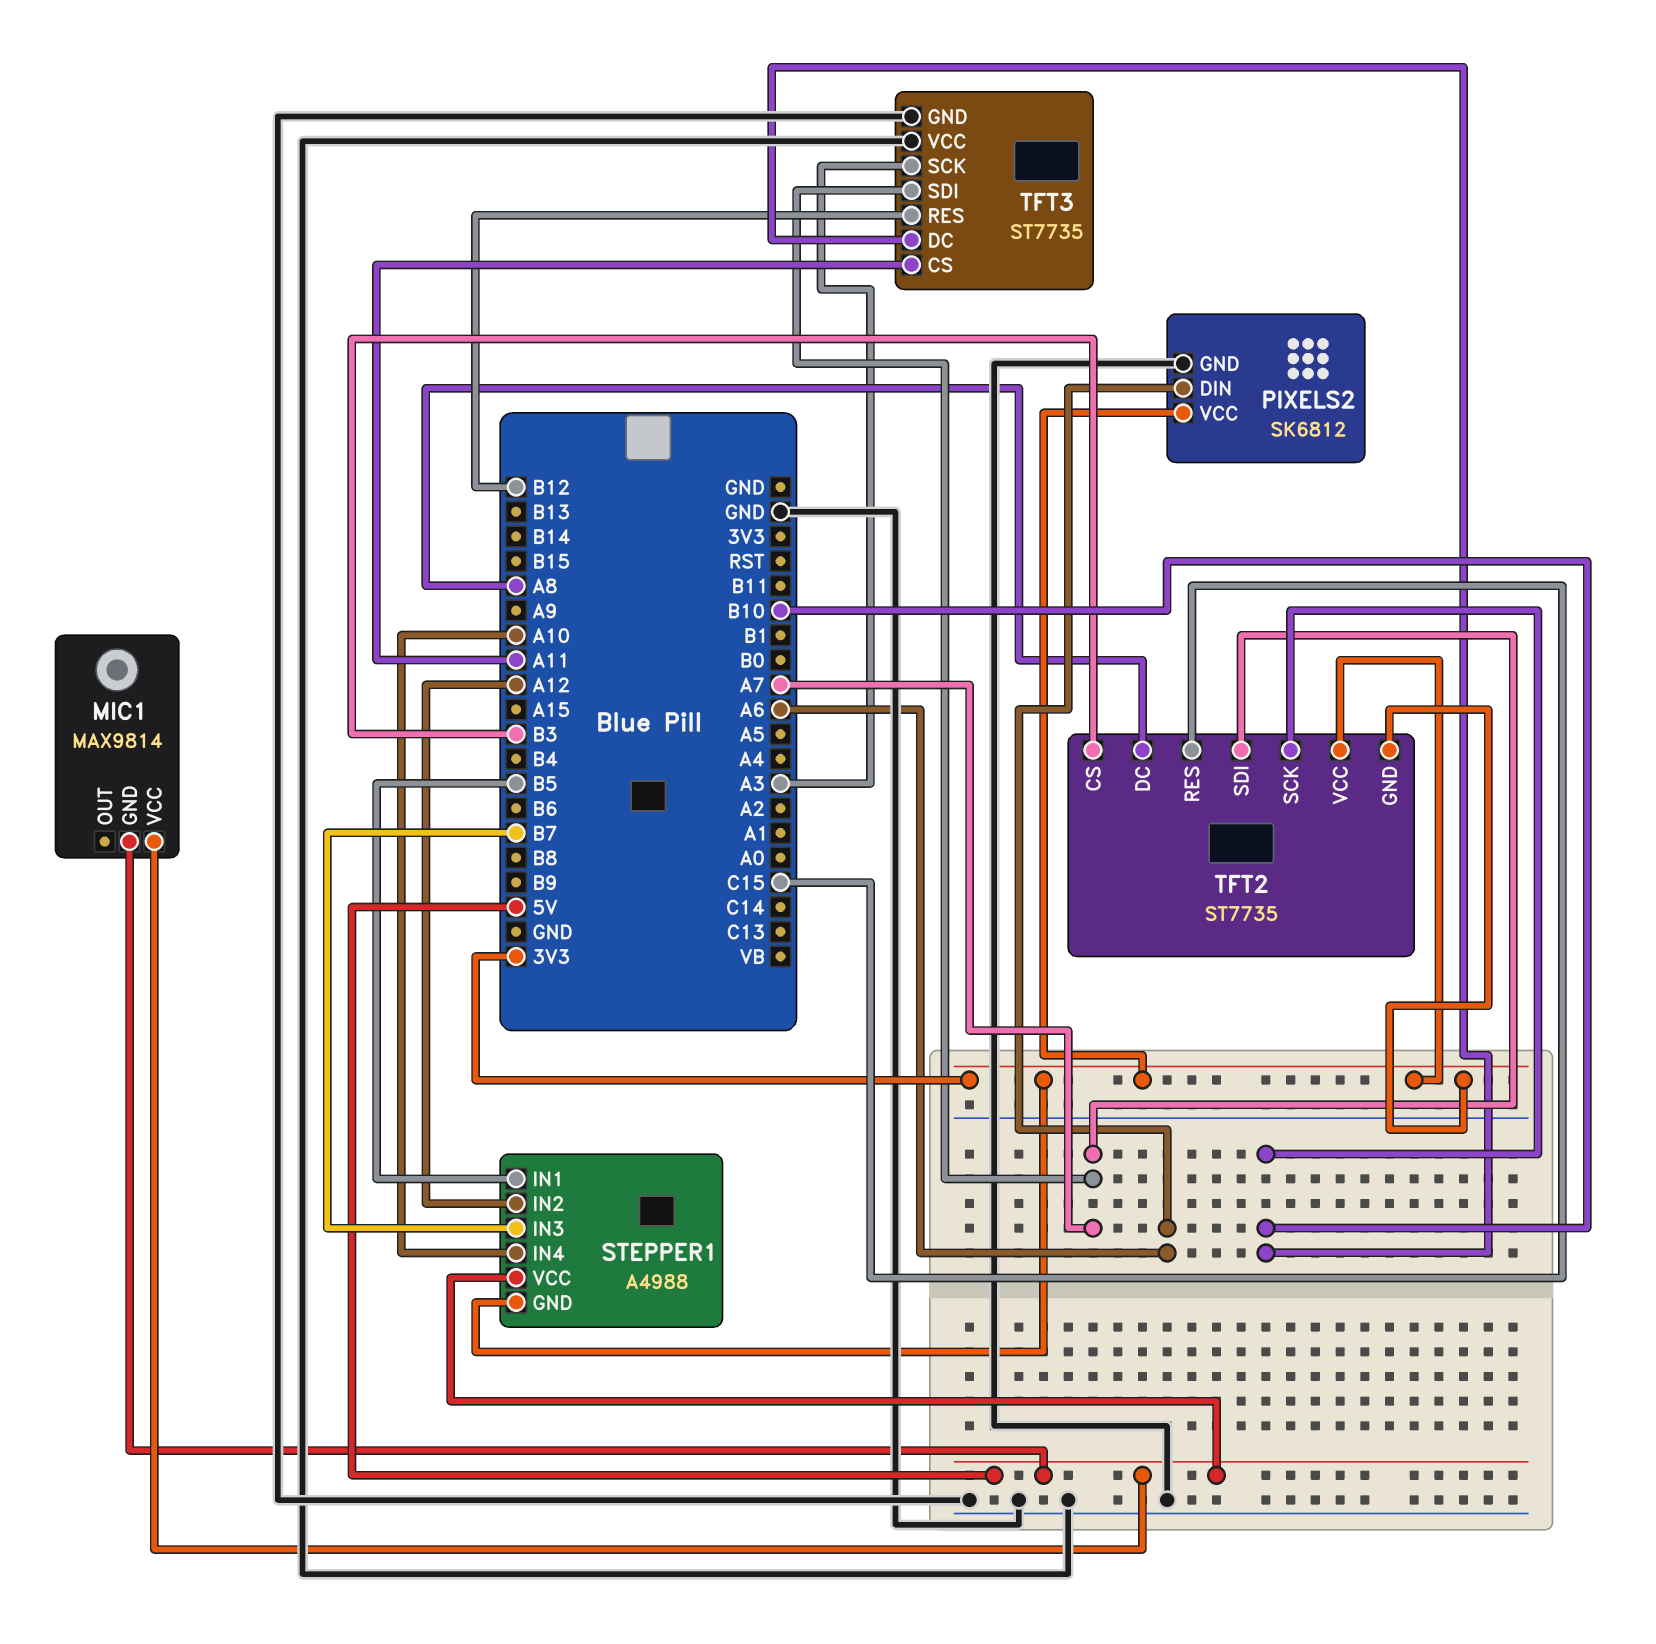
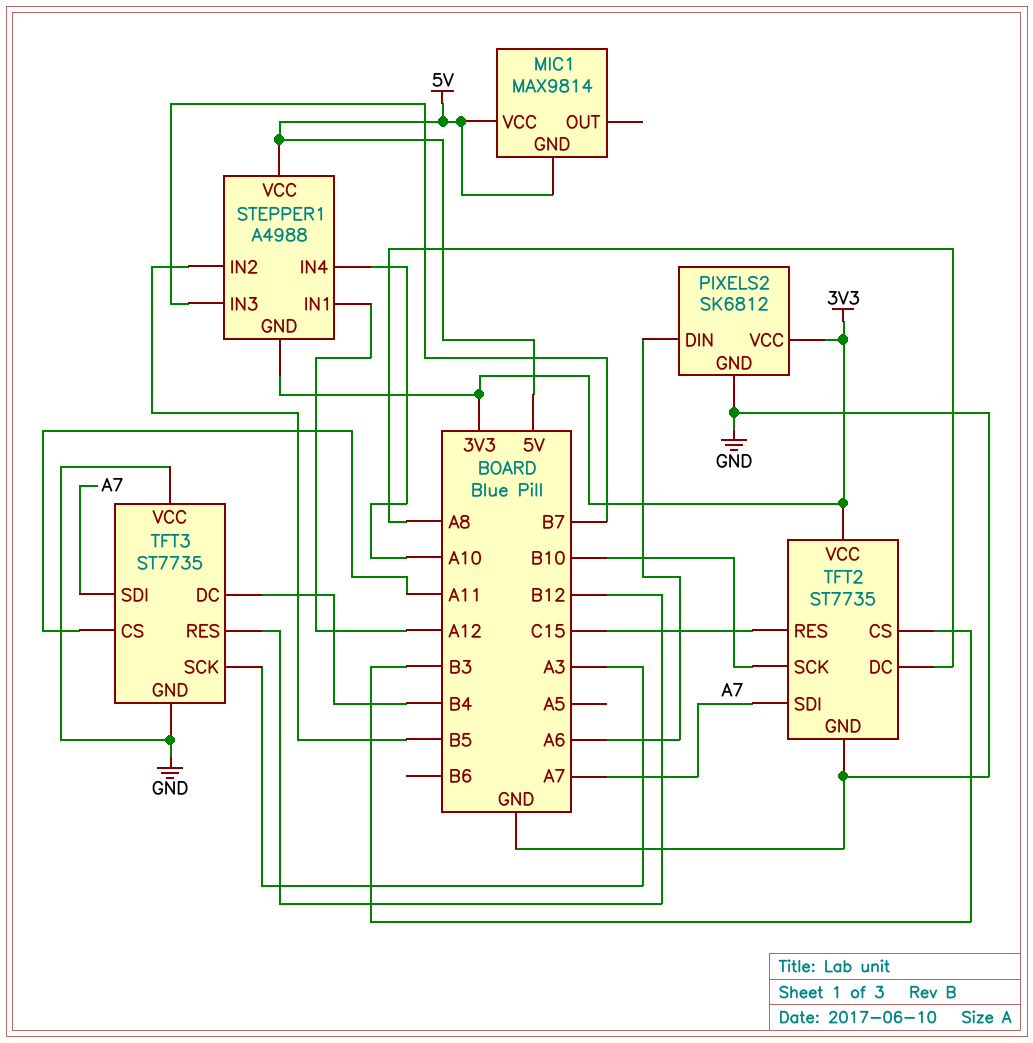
STEPPER1 pin IN1: B5 -> A12
STEPPER1 pin IN2: A12 -> B5
TFT2 pin GND: 3V3 -> GND
TFT3 pin DC: B10 -> B4

